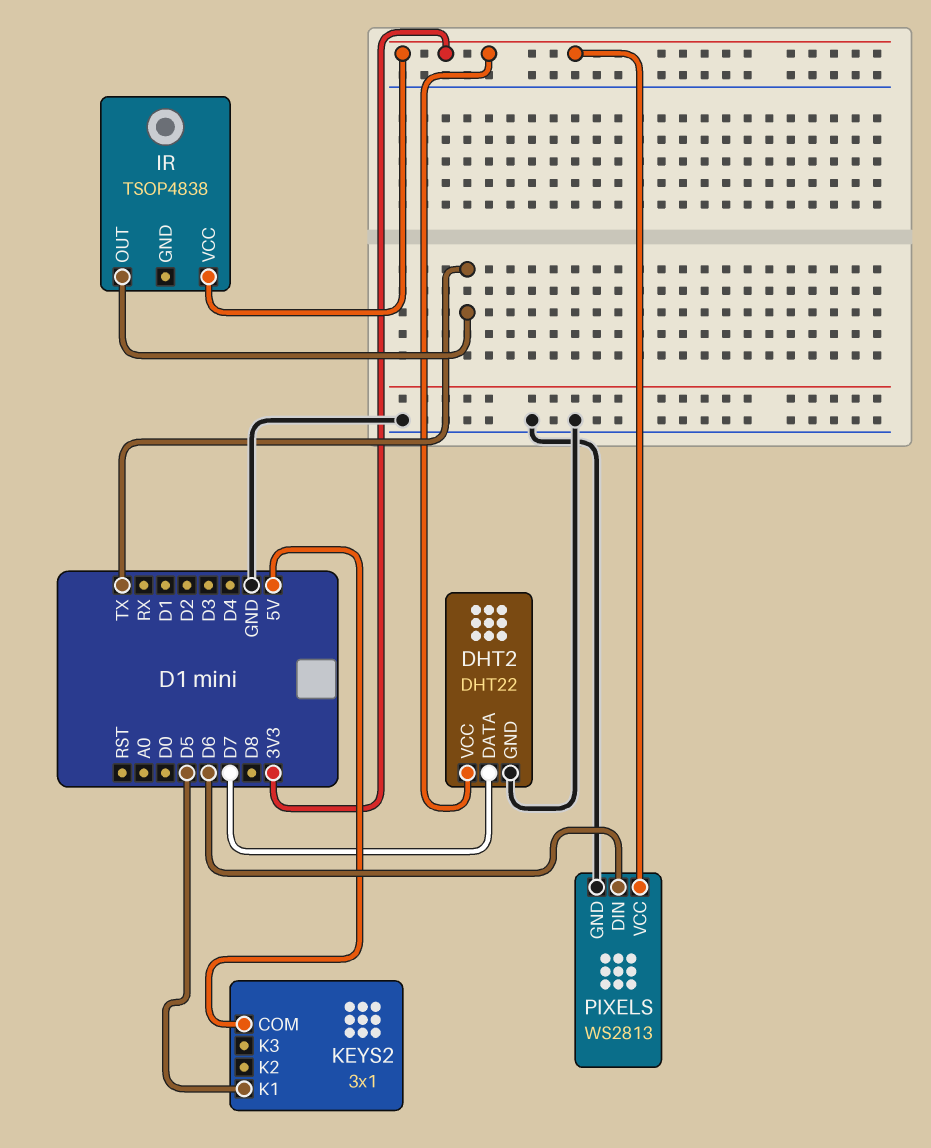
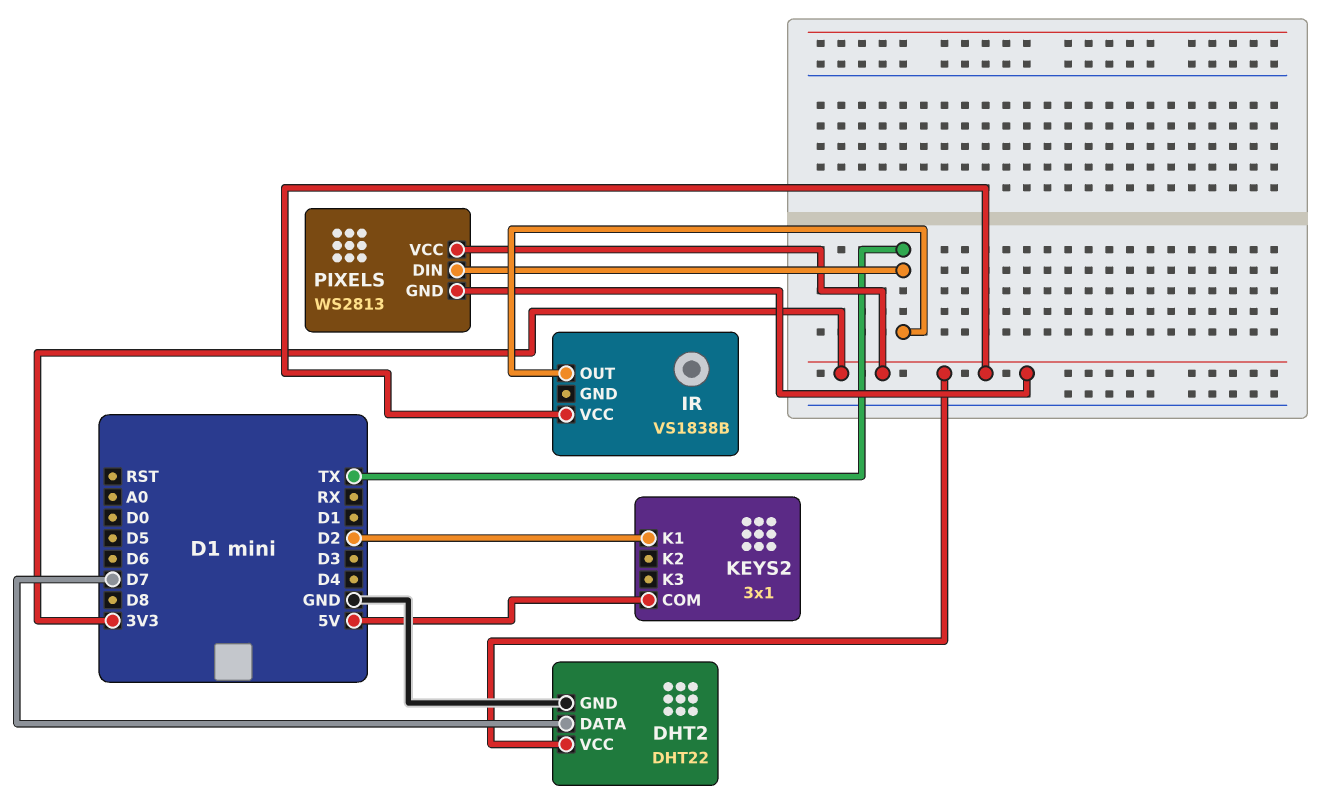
IR: TSOP4838 -> VS1838B
KEYS2 pin K1: D5 -> D2
PIXELS pin DIN: D6 -> TX
PIXELS pin GND: GND -> 3V3

